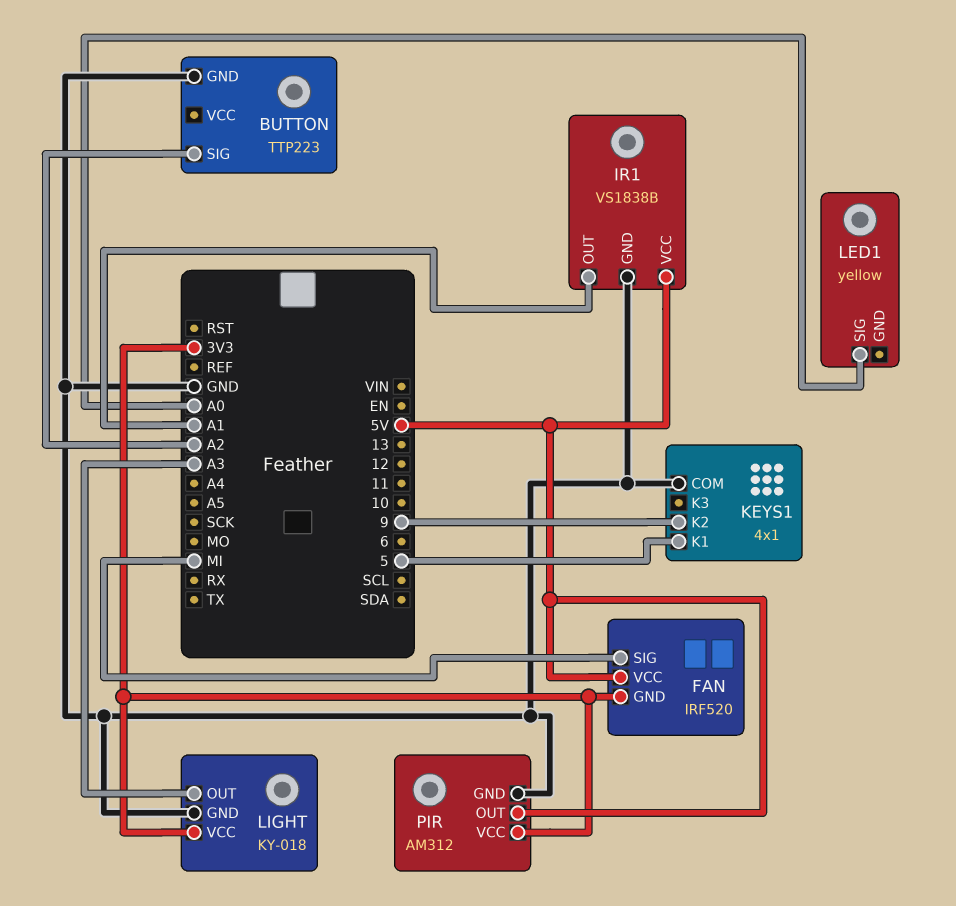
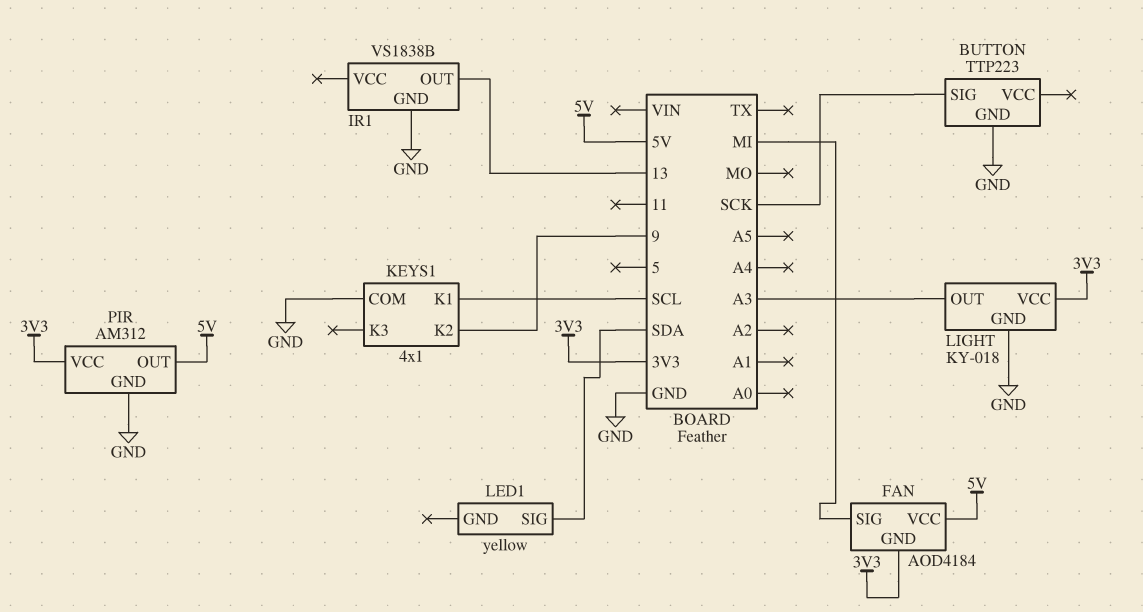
BUTTON pin SIG: A2 -> SCK
FAN: IRF520 -> AOD4184
IR1 pin OUT: A1 -> 13
IR1 pin VCC: 5V -> none
KEYS1 pin K1: 5 -> SCL
LED1 pin SIG: A0 -> SDA

